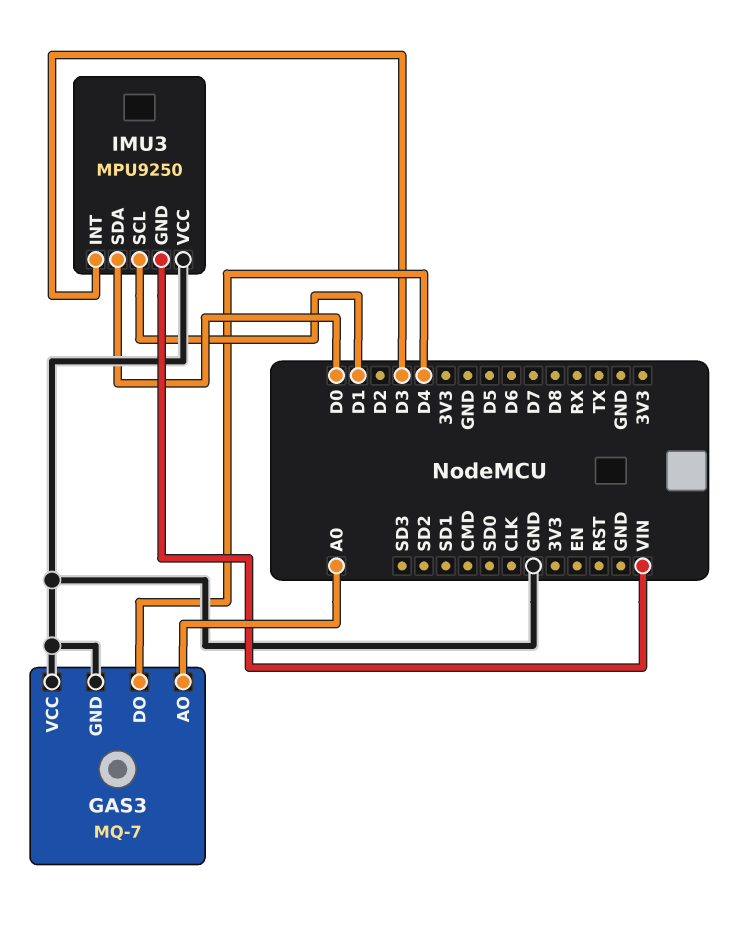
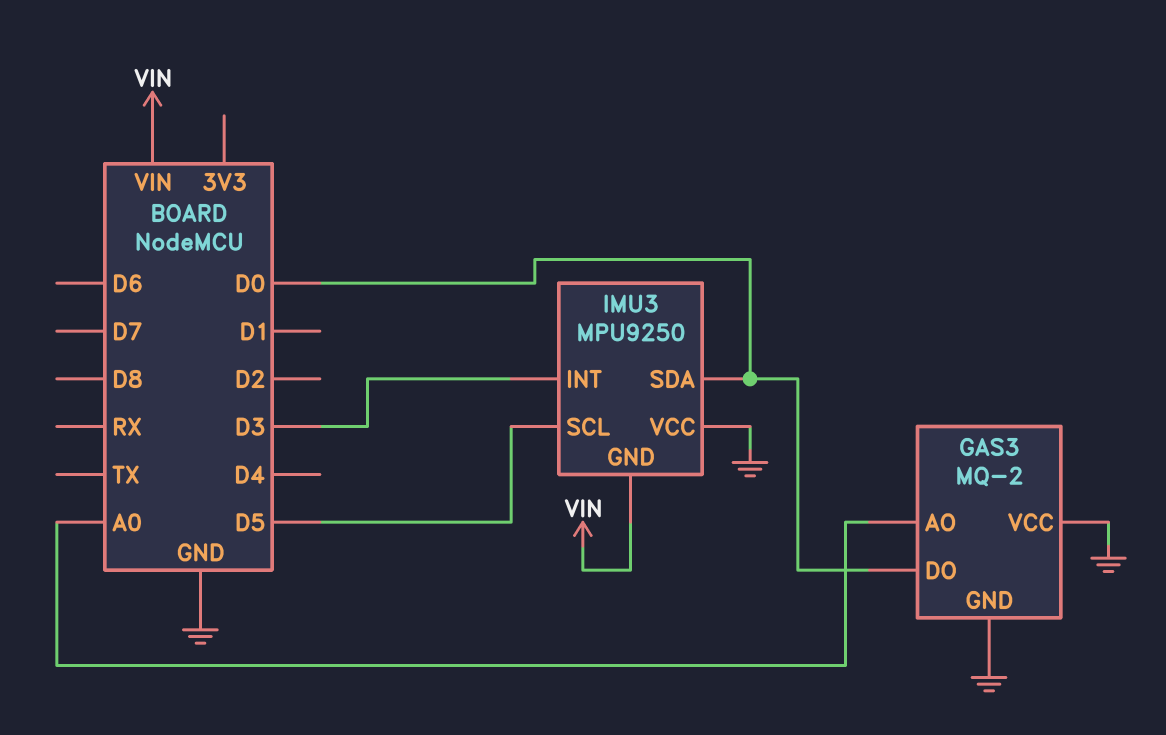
GAS3: MQ-7 -> MQ-2
GAS3 pin DO: D4 -> D0
IMU3 pin SCL: D1 -> D5

